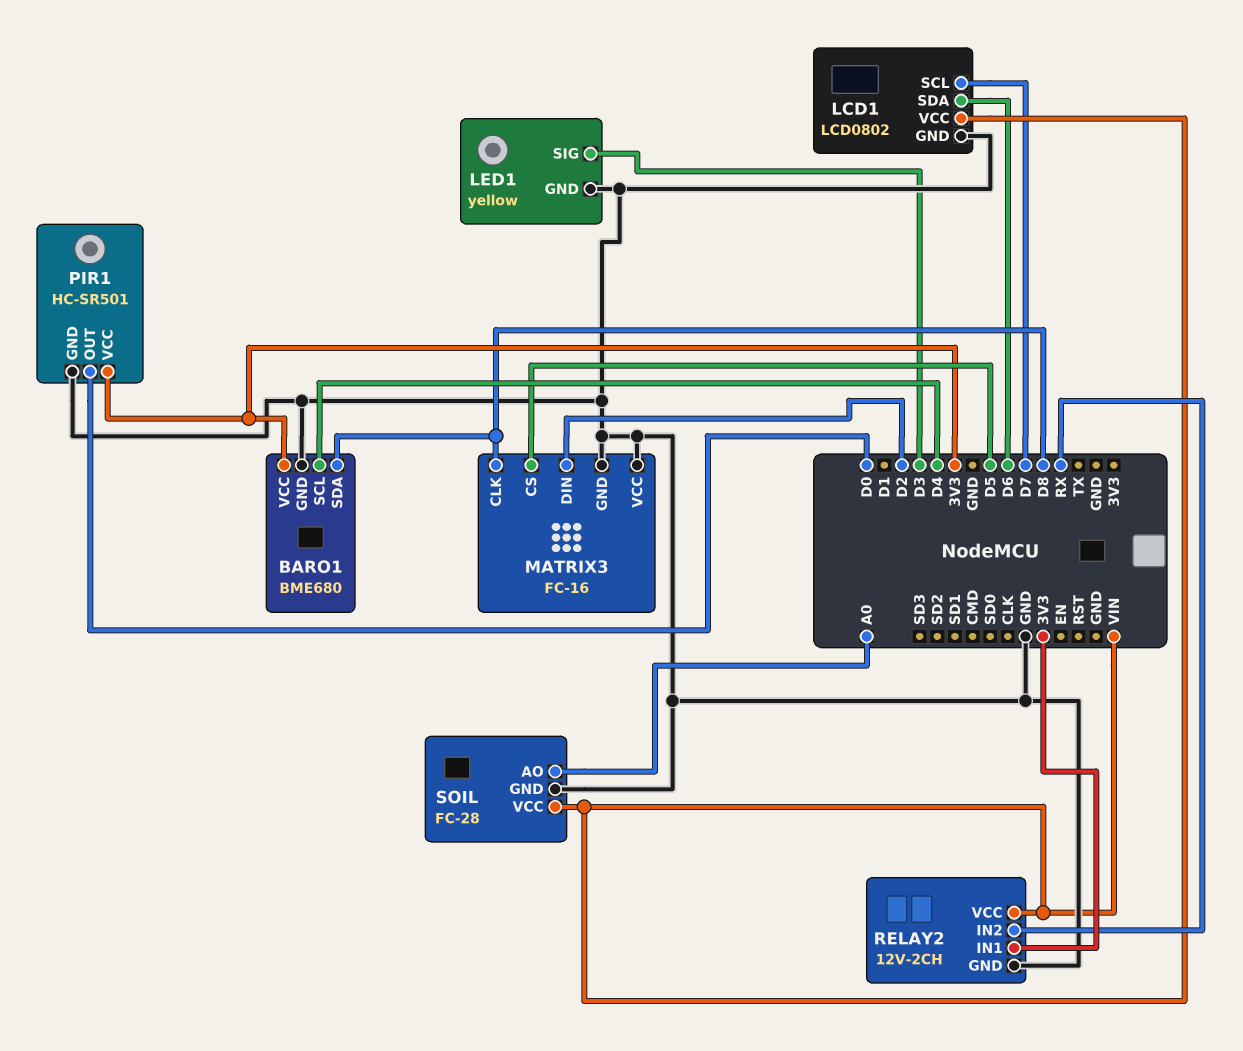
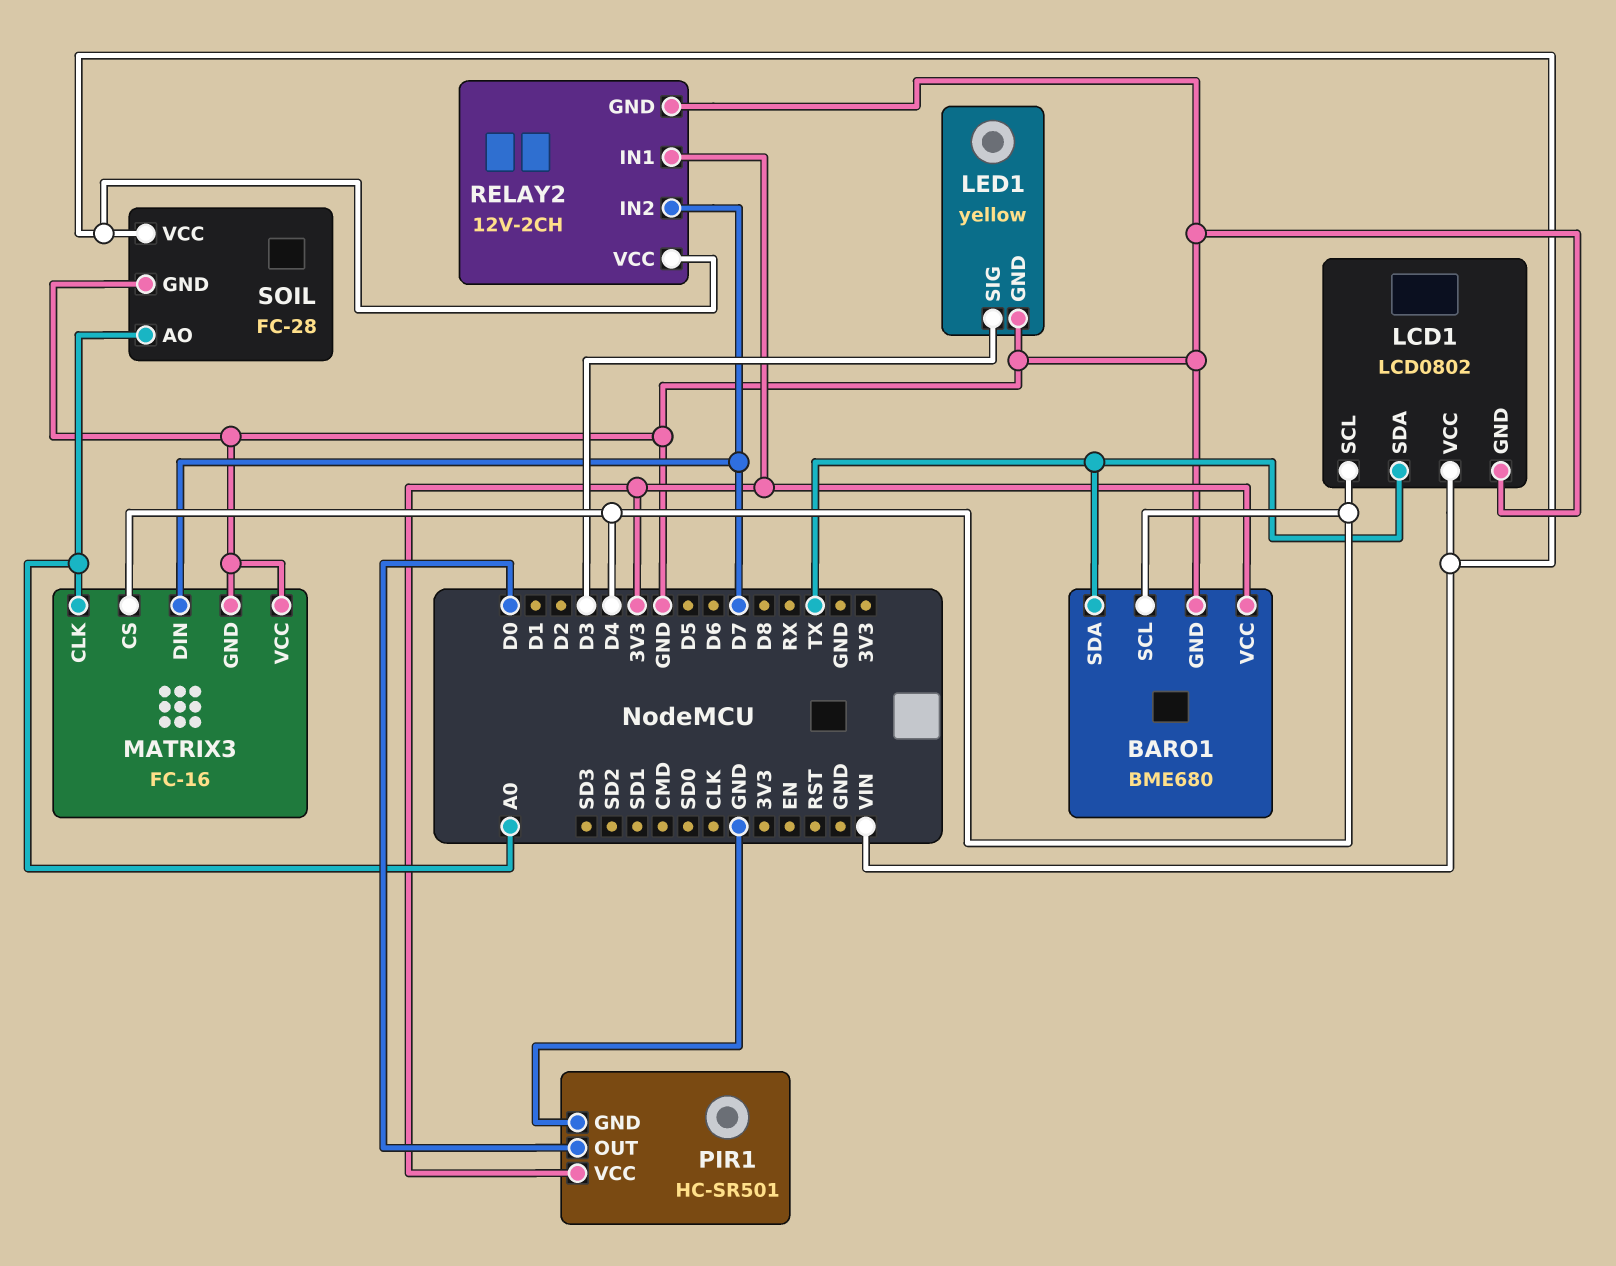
BARO1 pin SDA: D8 -> TX
LCD1 pin SCL: D7 -> D4
LCD1 pin SDA: D6 -> TX
MATRIX3 pin CLK: D8 -> A0
MATRIX3 pin CS: D5 -> D4
MATRIX3 pin DIN: D2 -> D7
RELAY2 pin IN2: RX -> D7

